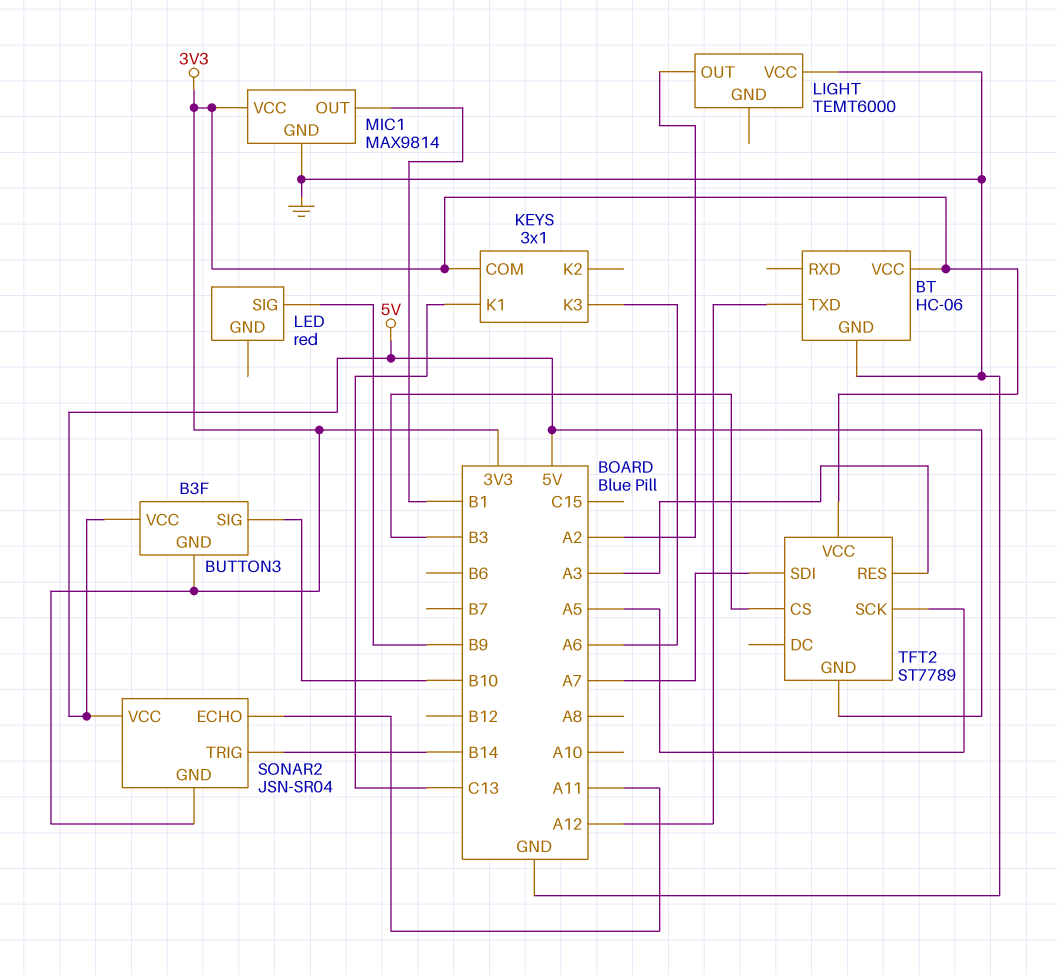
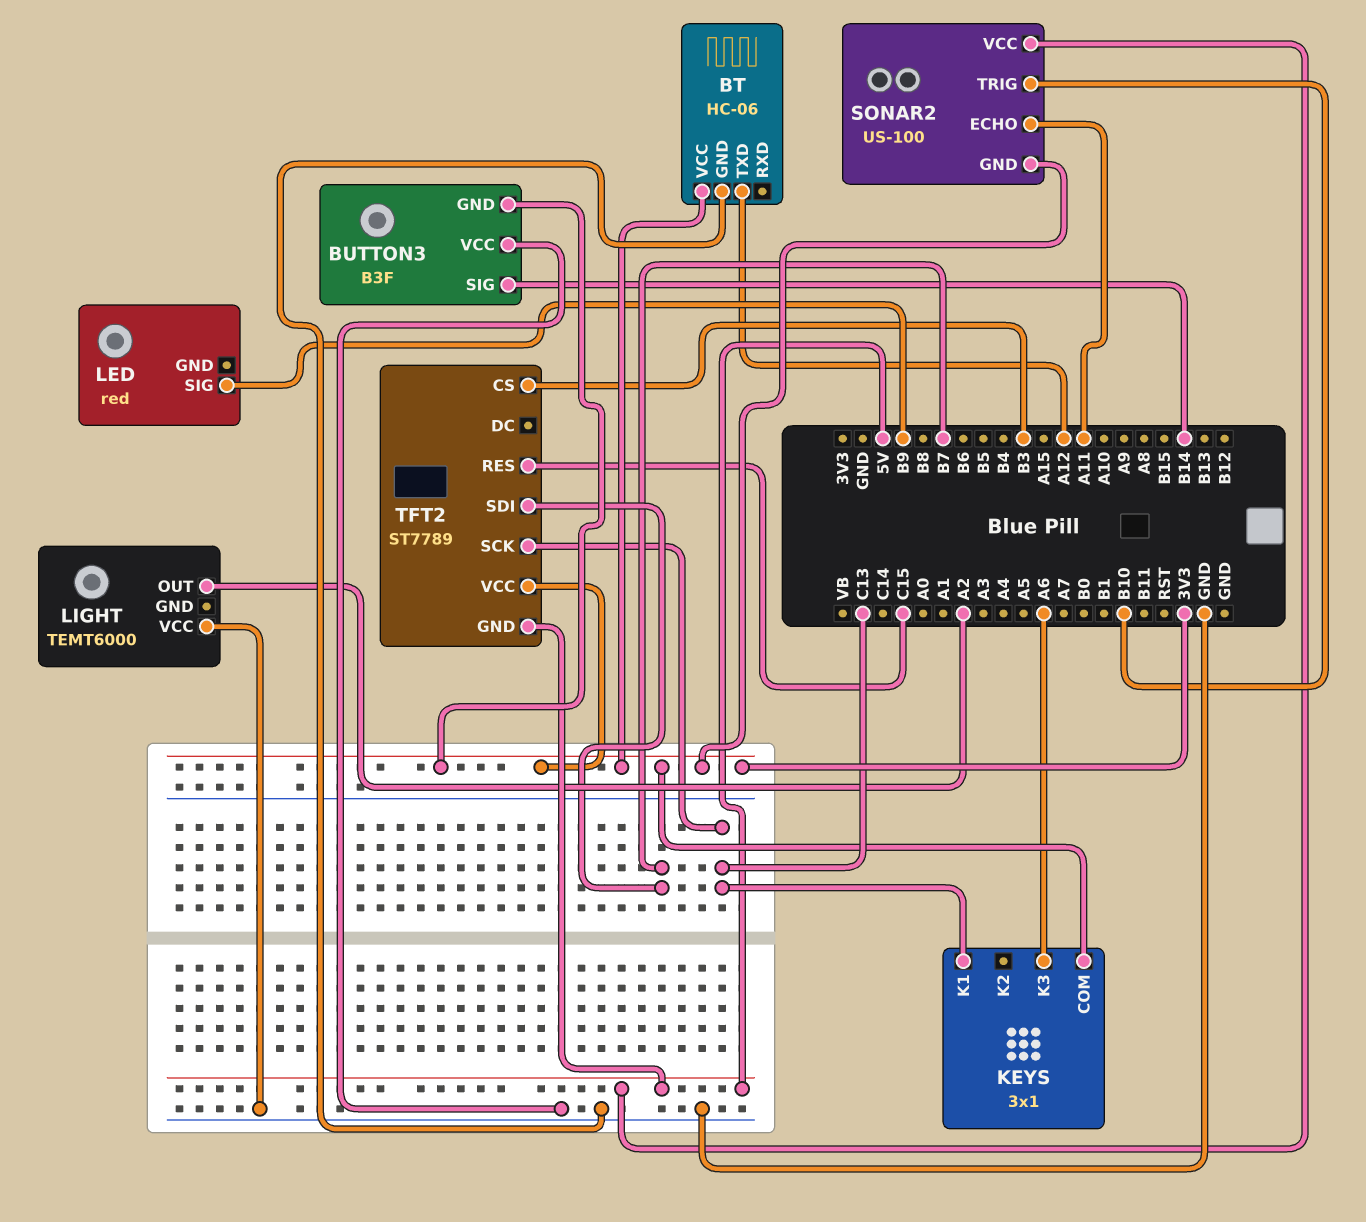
BUTTON3 pin SIG: B10 -> B14
BUTTON3 pin VCC: 5V -> GND
MIC1: MAX9814 -> none
MIC1 pin GND: GND -> none
MIC1 pin OUT: B1 -> none
MIC1 pin VCC: 3V3 -> none
SONAR2: JSN-SR04 -> US-100
SONAR2 pin TRIG: B14 -> B10
TFT2 pin RES: A3 -> C15
TFT2 pin SCK: A5 -> C13
TFT2 pin SDI: A7 -> B7

